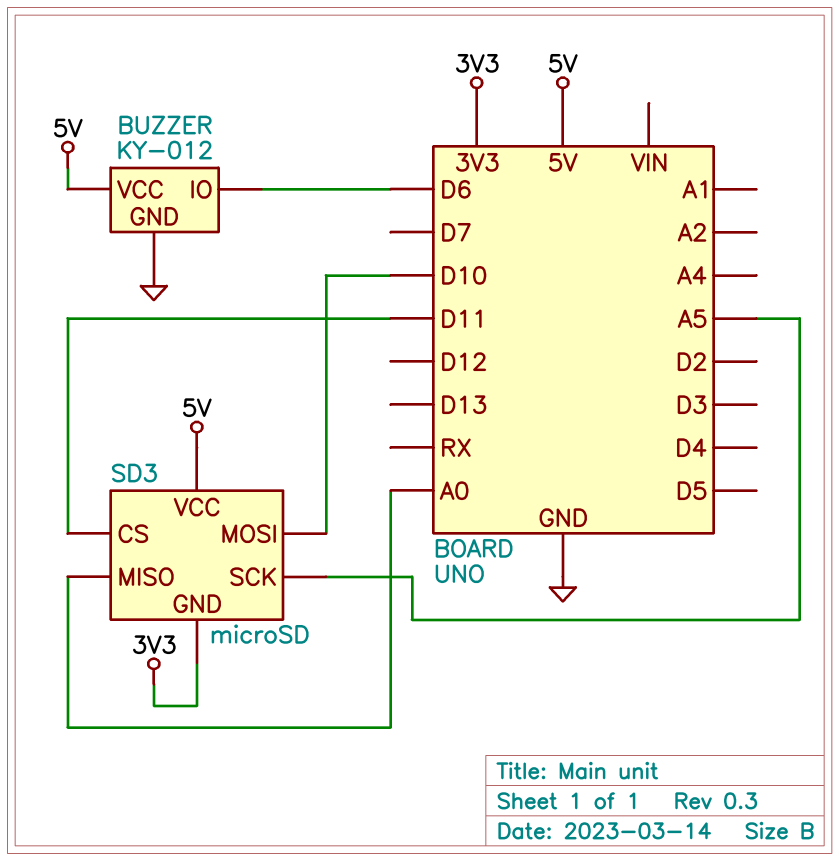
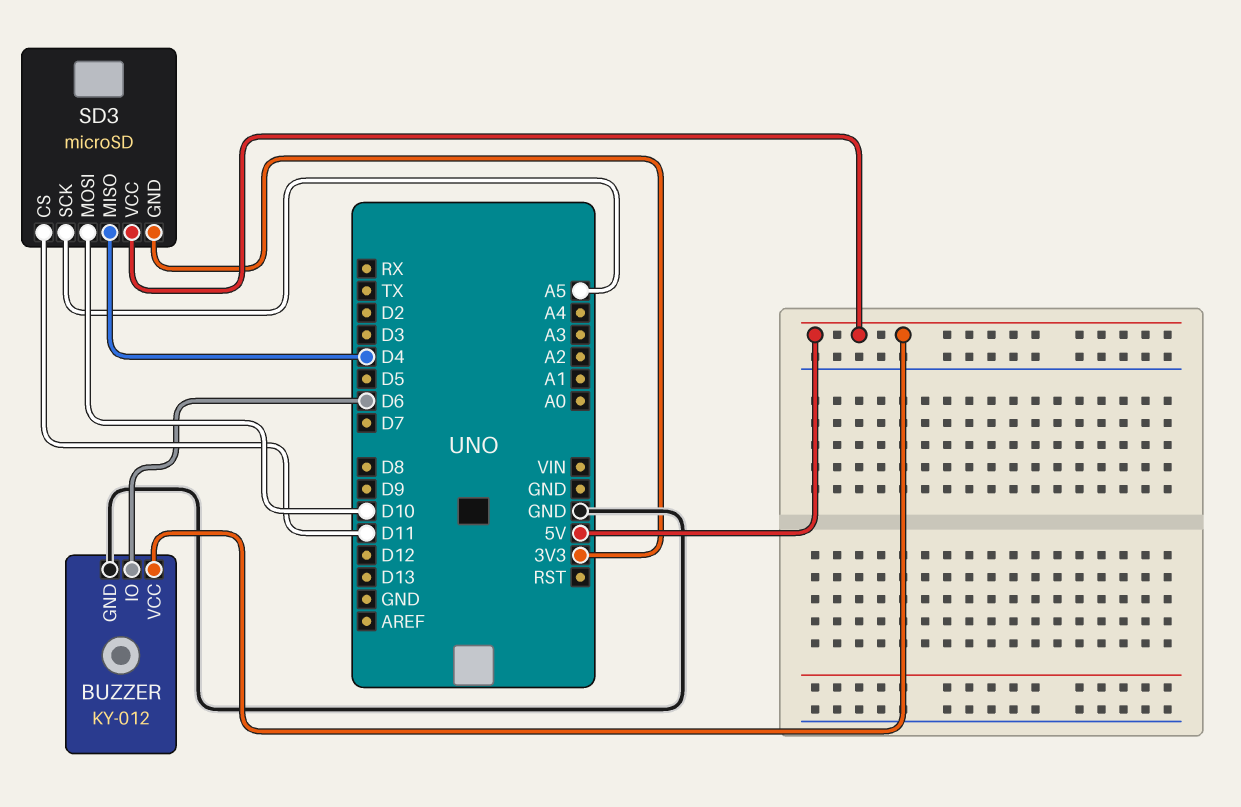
SD3 pin MISO: A0 -> D4

